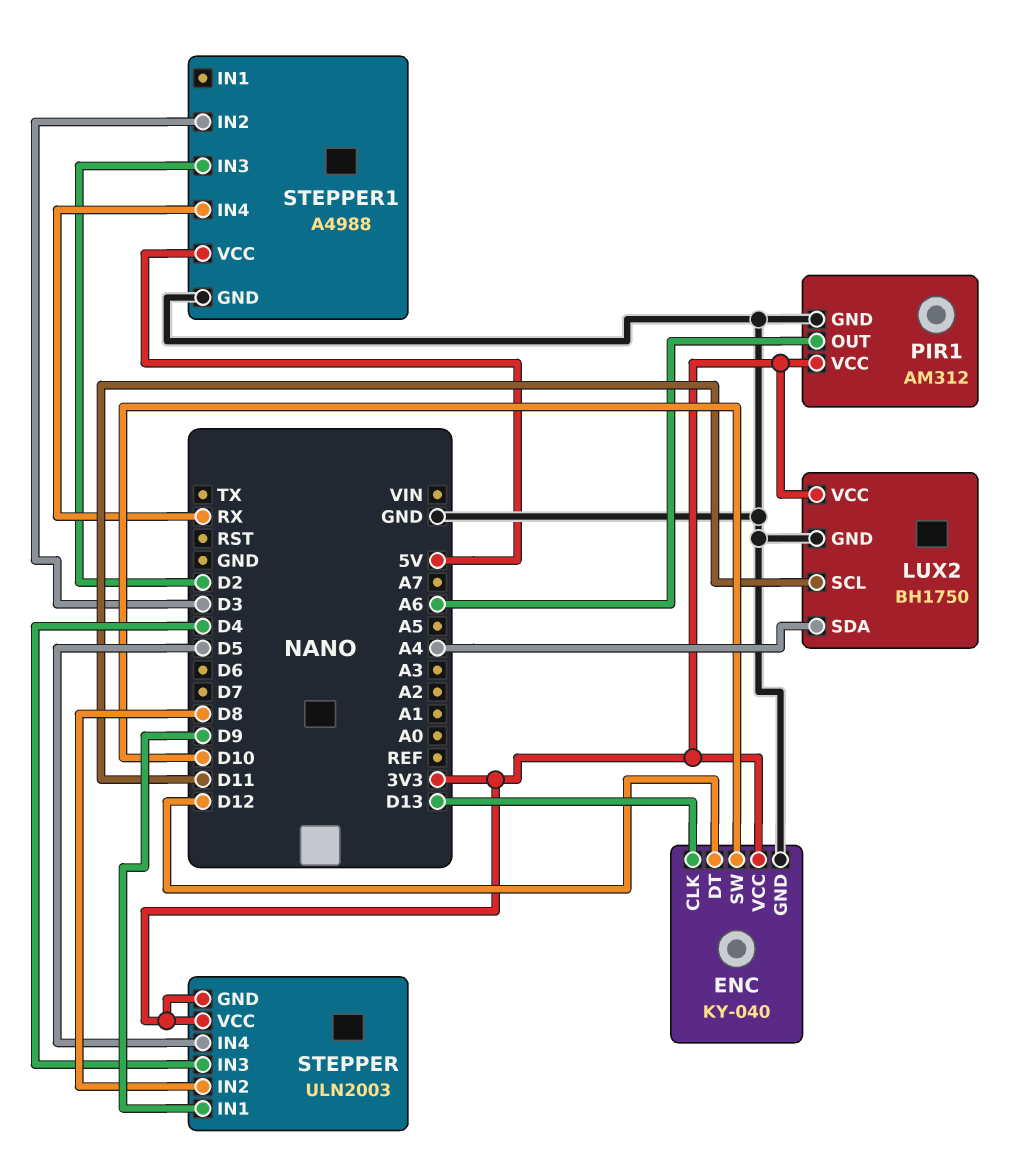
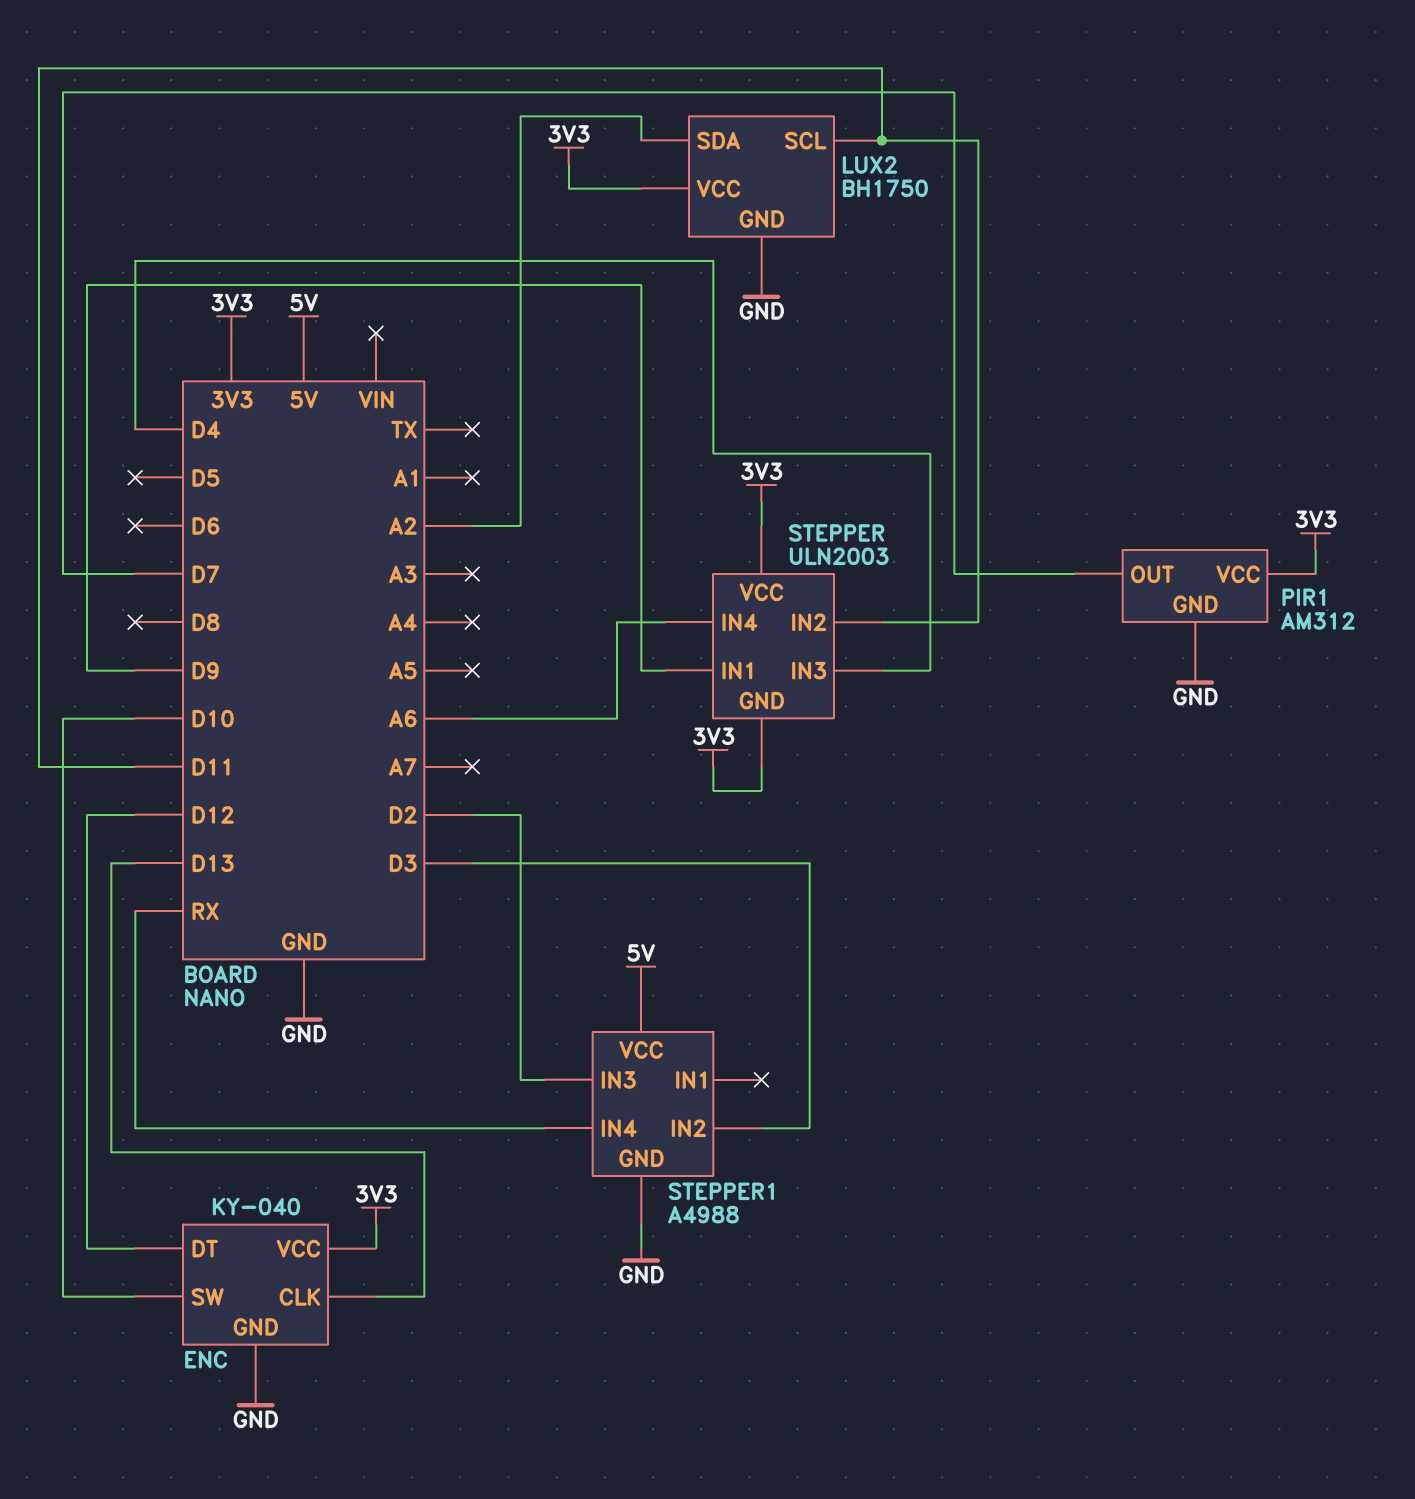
LUX2 pin SDA: A4 -> A2
PIR1 pin OUT: A6 -> D7
STEPPER pin IN2: D8 -> D11
STEPPER pin IN4: D5 -> A6

